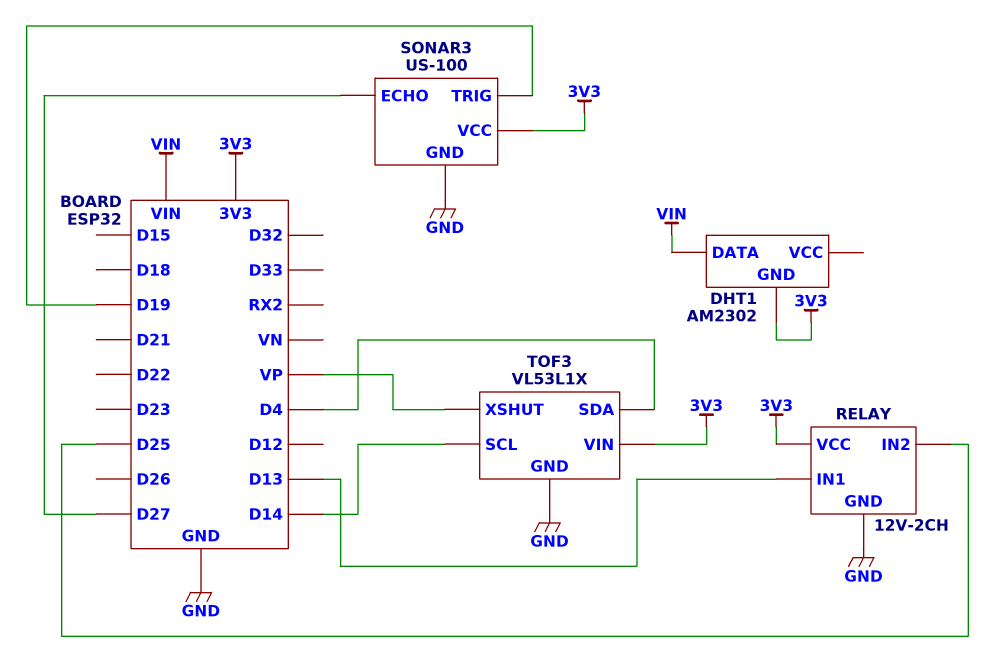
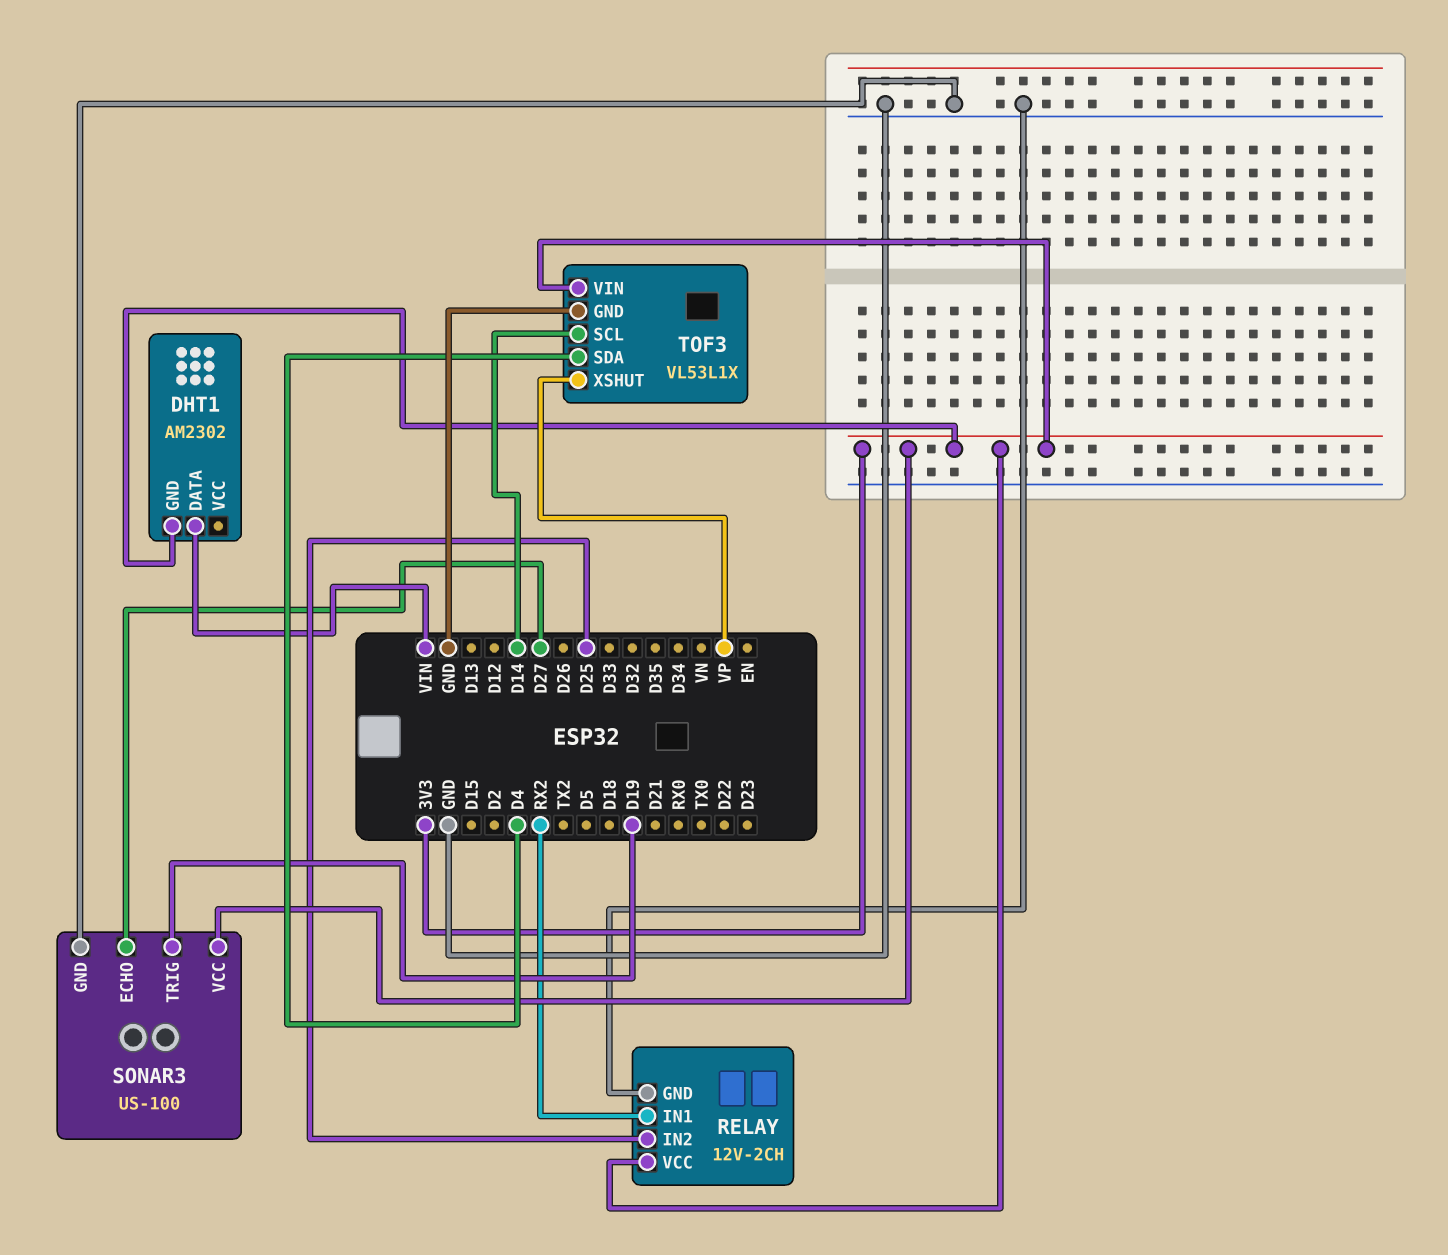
RELAY pin IN1: D13 -> RX2

